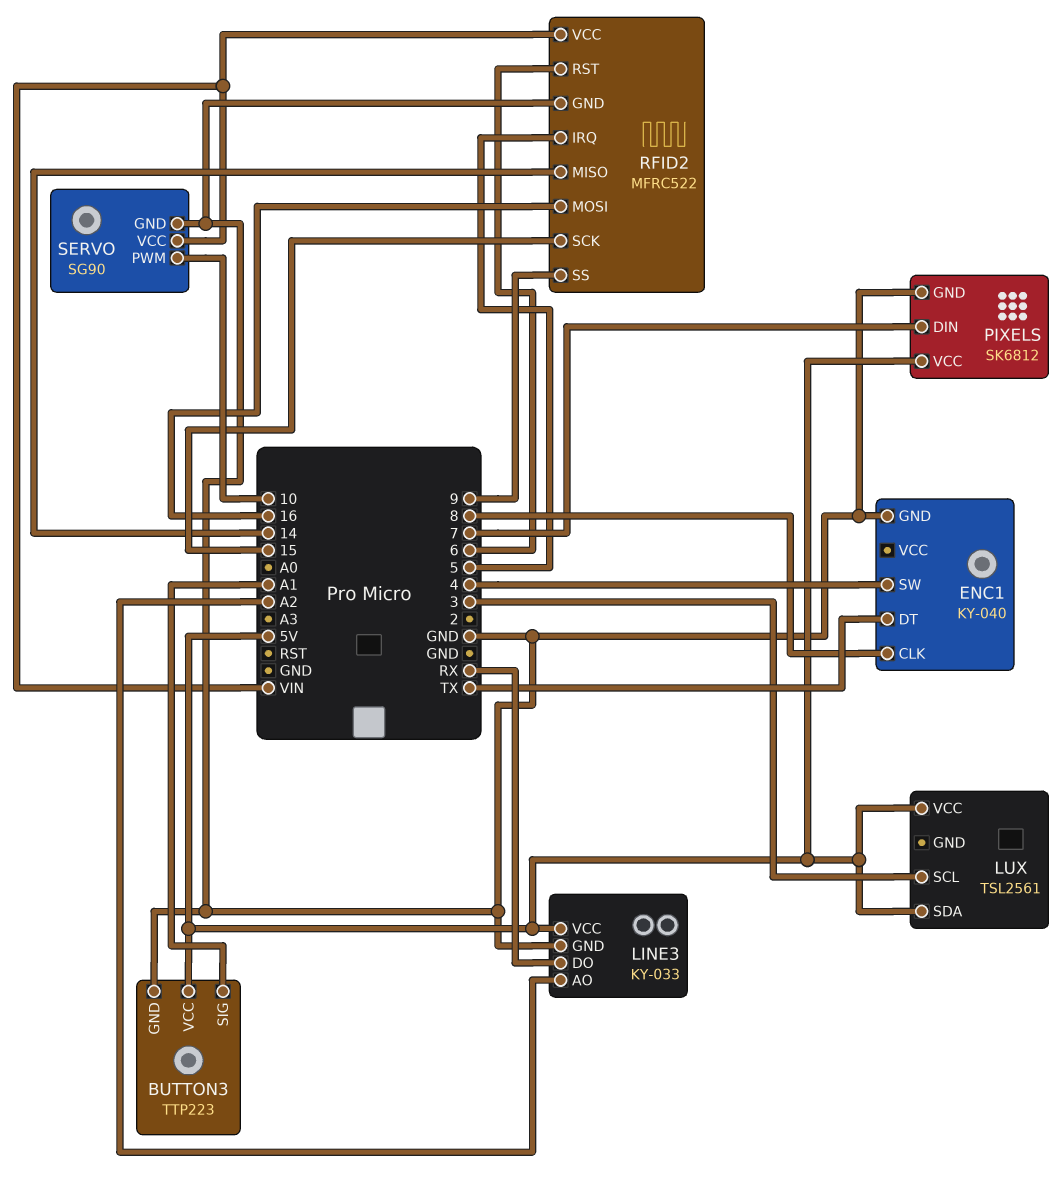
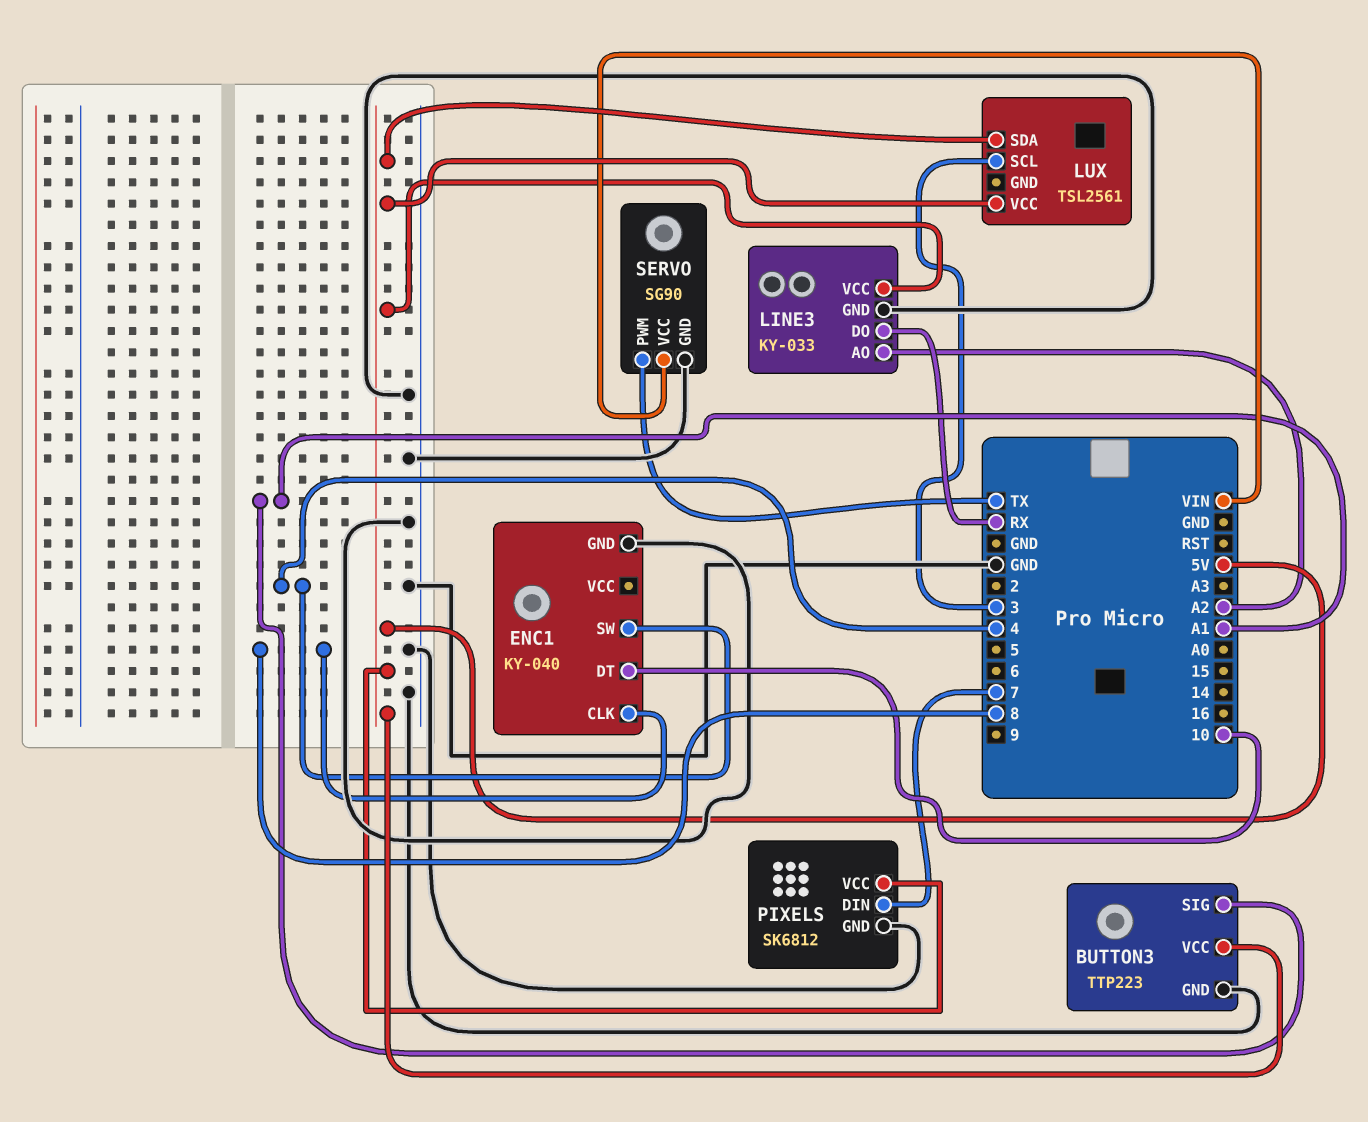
ENC1 pin DT: TX -> 10
RFID2: MFRC522 -> none
RFID2 pin GND: GND -> none
RFID2 pin IRQ: 5 -> none
RFID2 pin MISO: 14 -> none
RFID2 pin MOSI: 16 -> none
RFID2 pin RST: 6 -> none
RFID2 pin SCK: 15 -> none
RFID2 pin SS: 9 -> none
RFID2 pin VCC: VIN -> none
SERVO pin PWM: 10 -> TX

